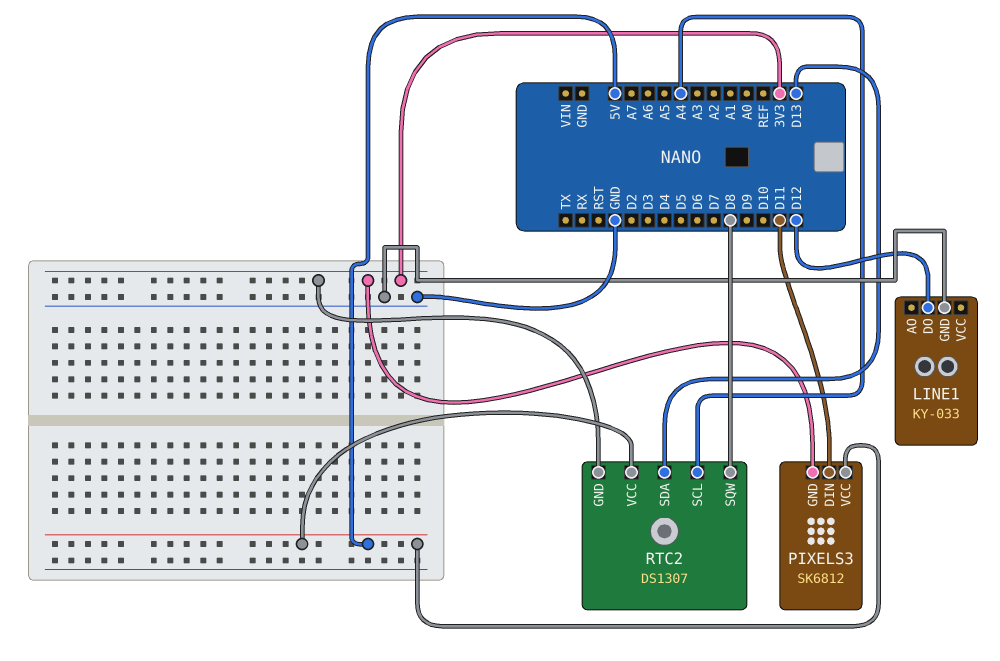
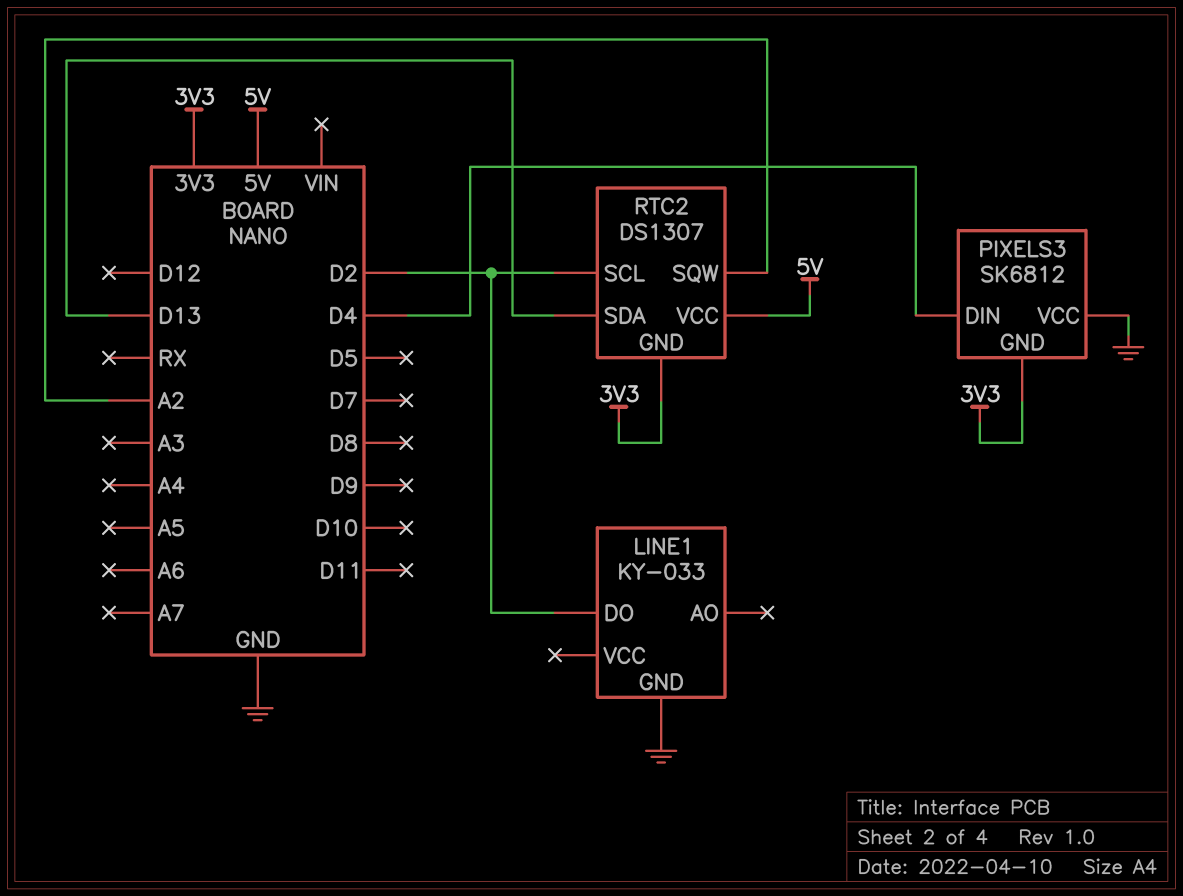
LINE1 pin DO: D12 -> D2
PIXELS3 pin DIN: D11 -> D4
PIXELS3 pin VCC: 5V -> GND
RTC2 pin SCL: A4 -> D2
RTC2 pin SQW: D8 -> A2

